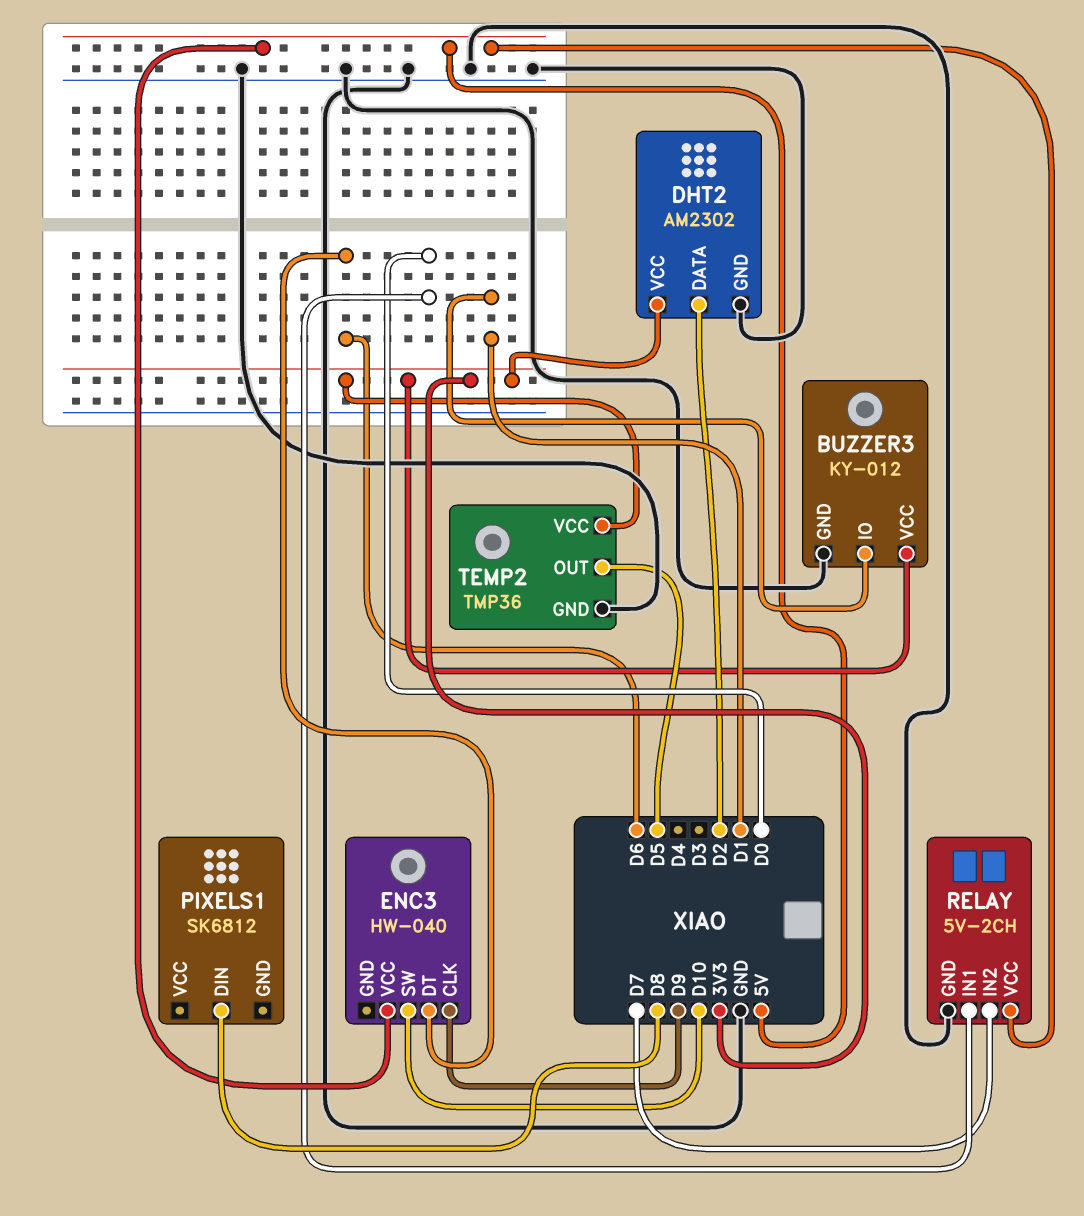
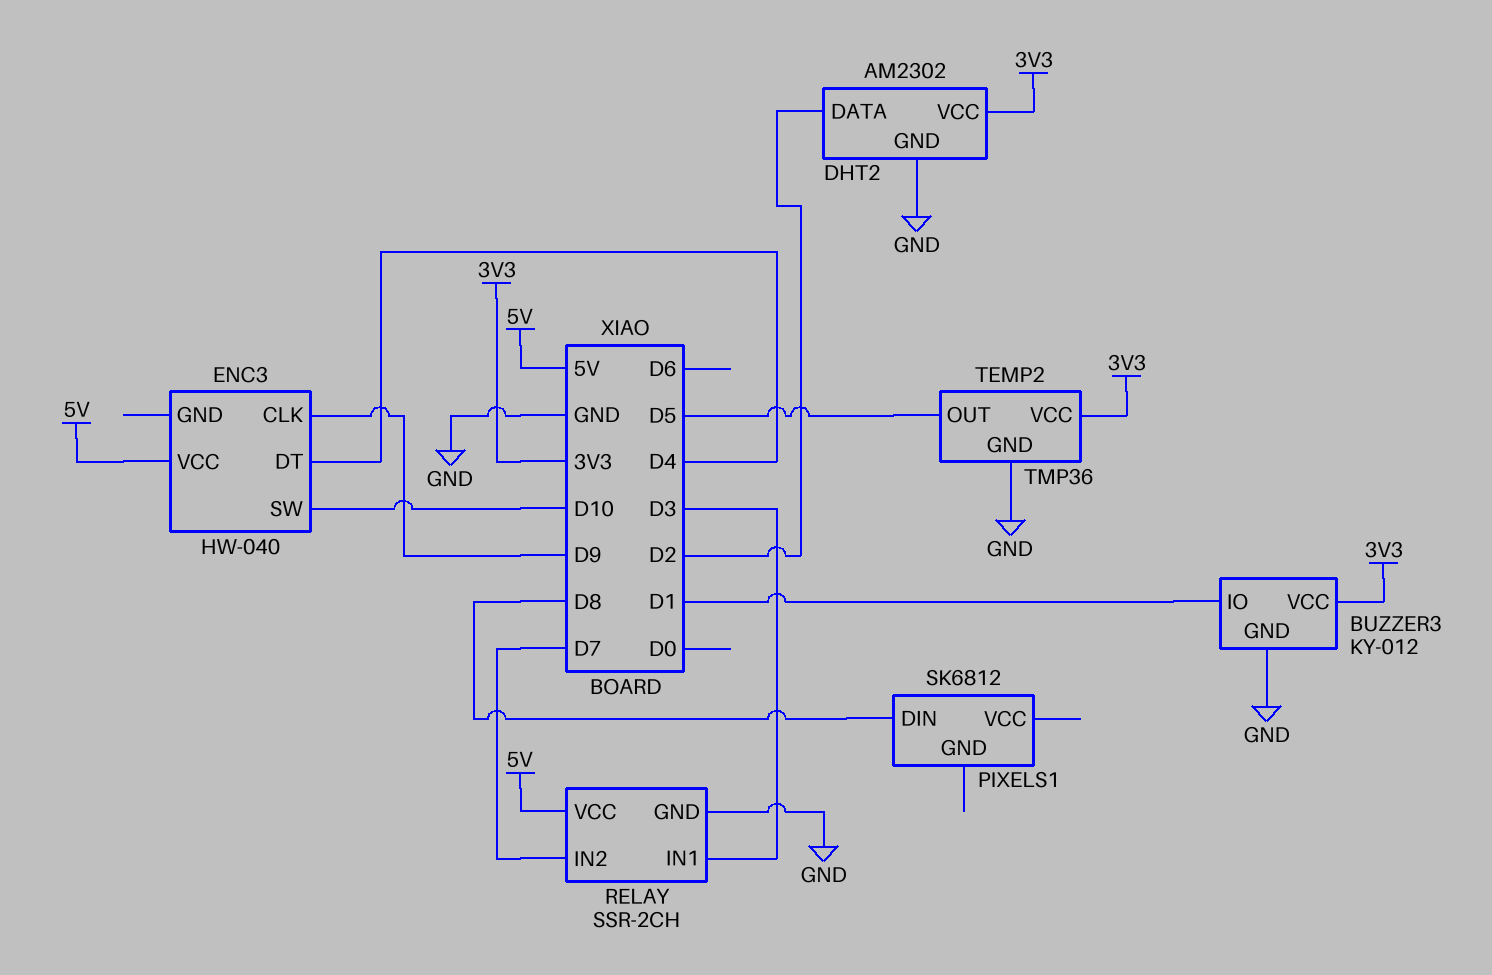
ENC3 pin DT: D6 -> D4
RELAY: 5V-2CH -> SSR-2CH
RELAY pin IN1: D0 -> D3

